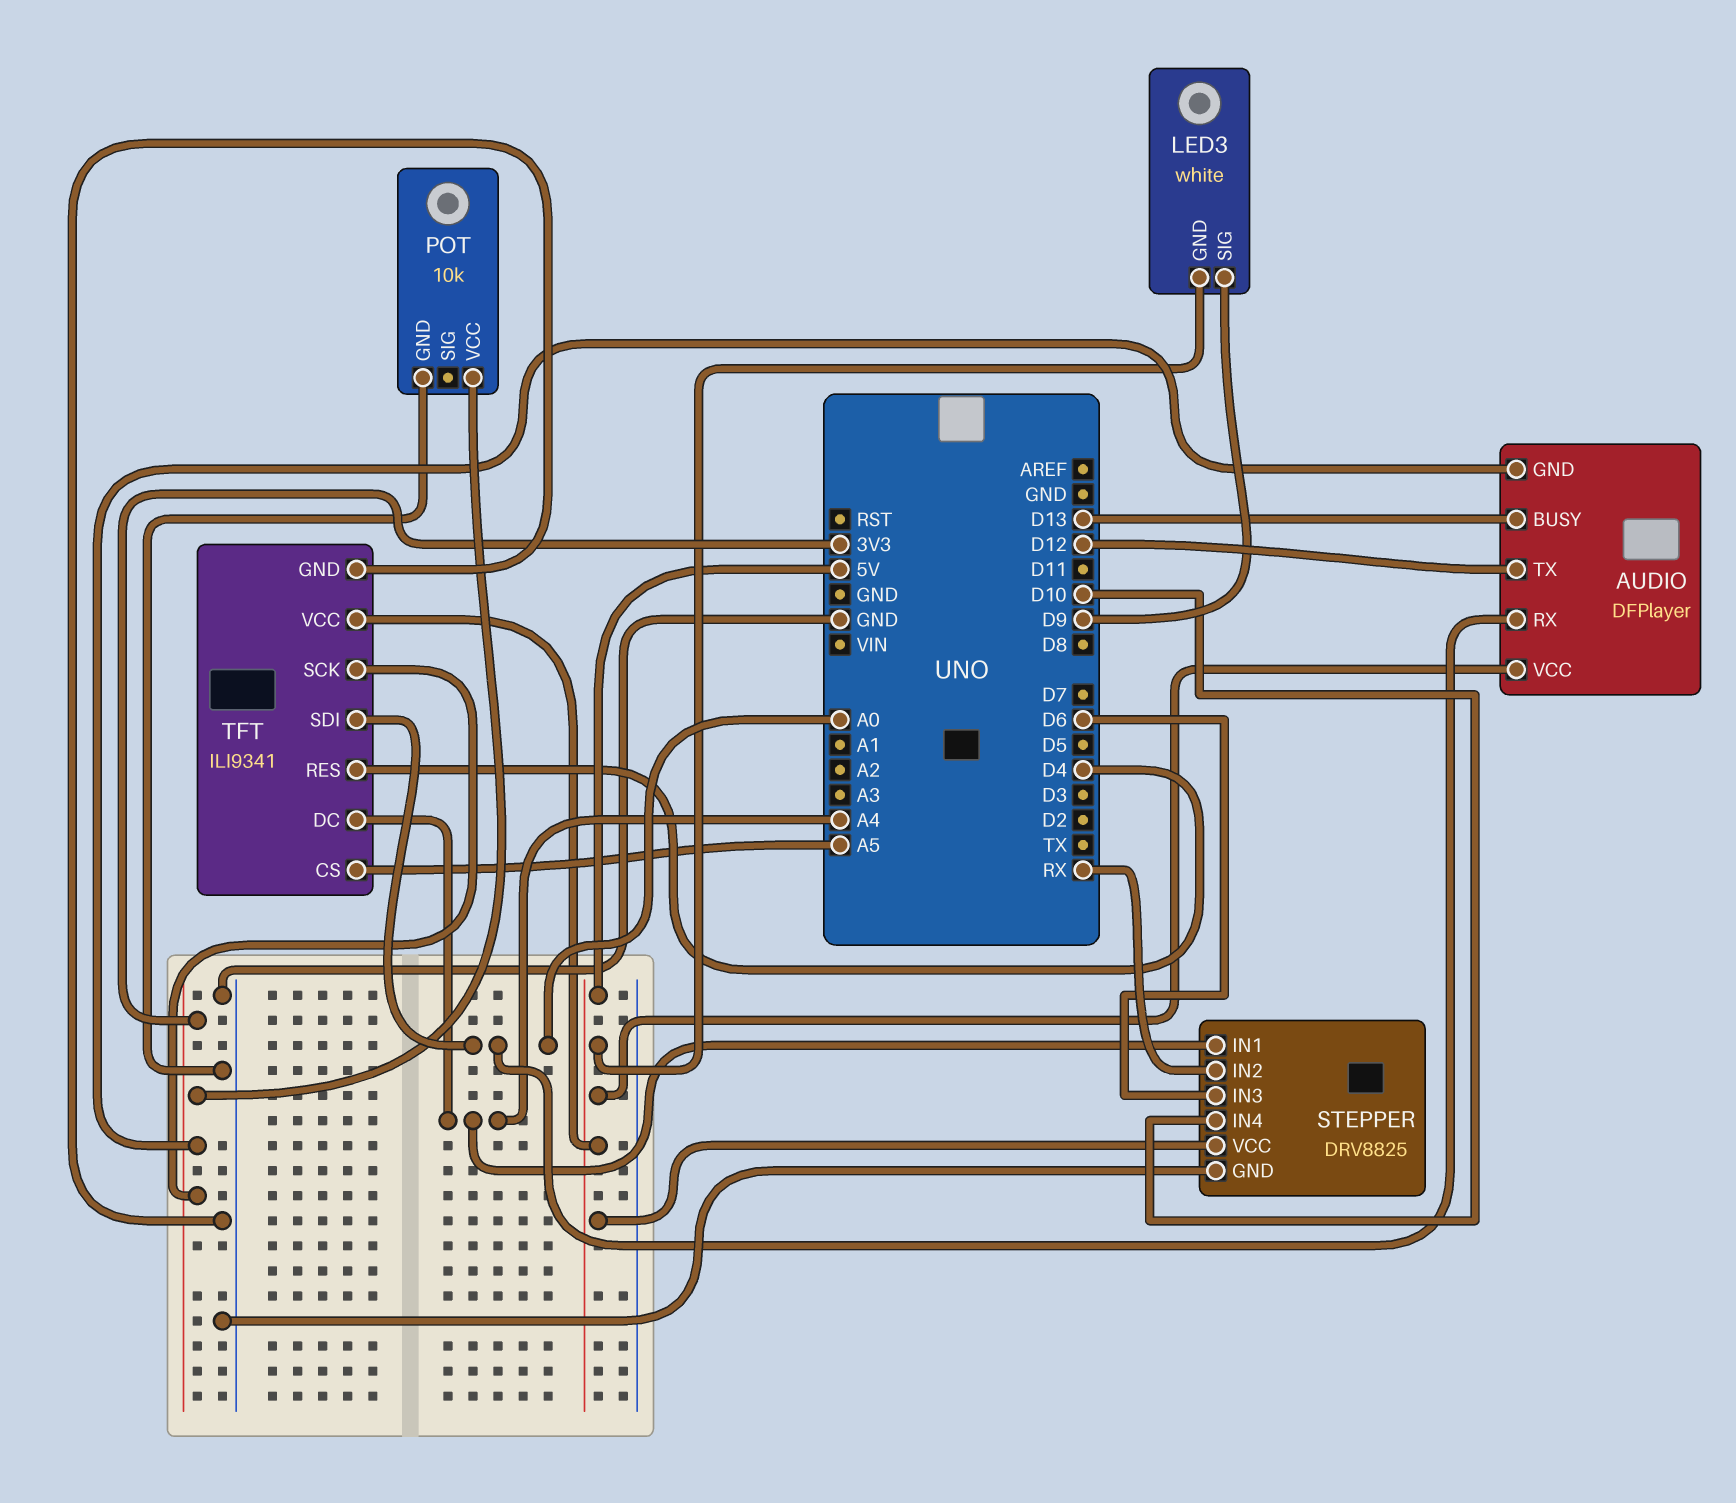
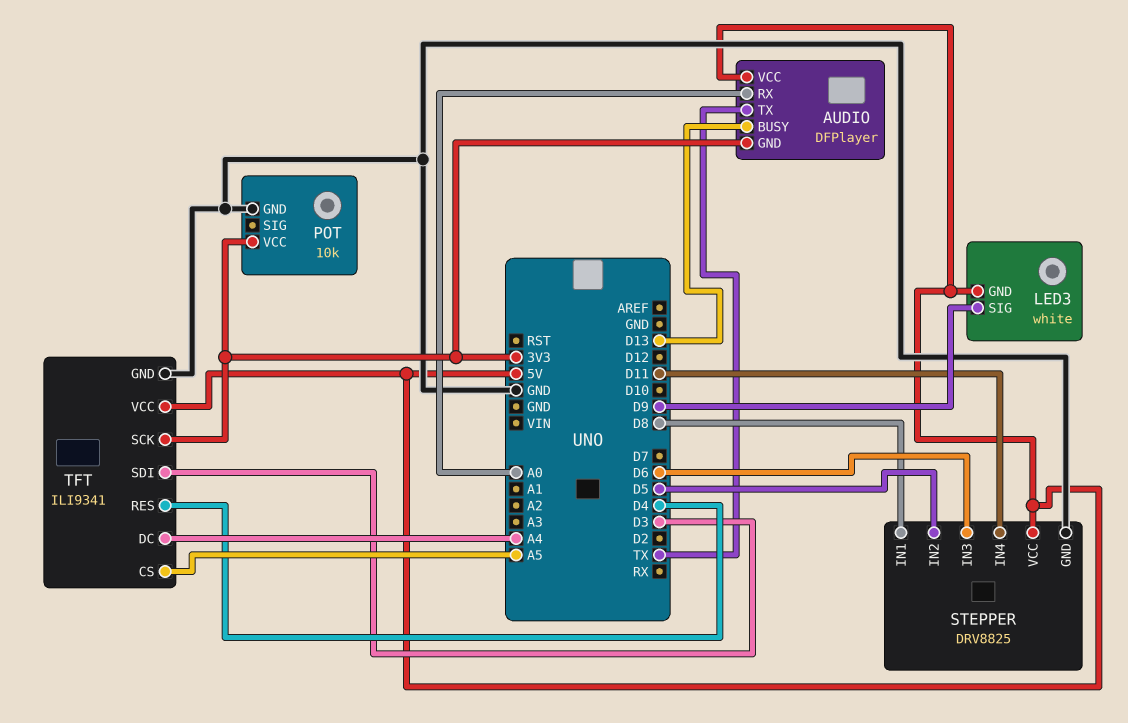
AUDIO pin TX: D12 -> TX
STEPPER pin IN1: A4 -> D8
STEPPER pin IN2: RX -> D5
STEPPER pin IN4: D10 -> D11
TFT pin SDI: A0 -> D3

